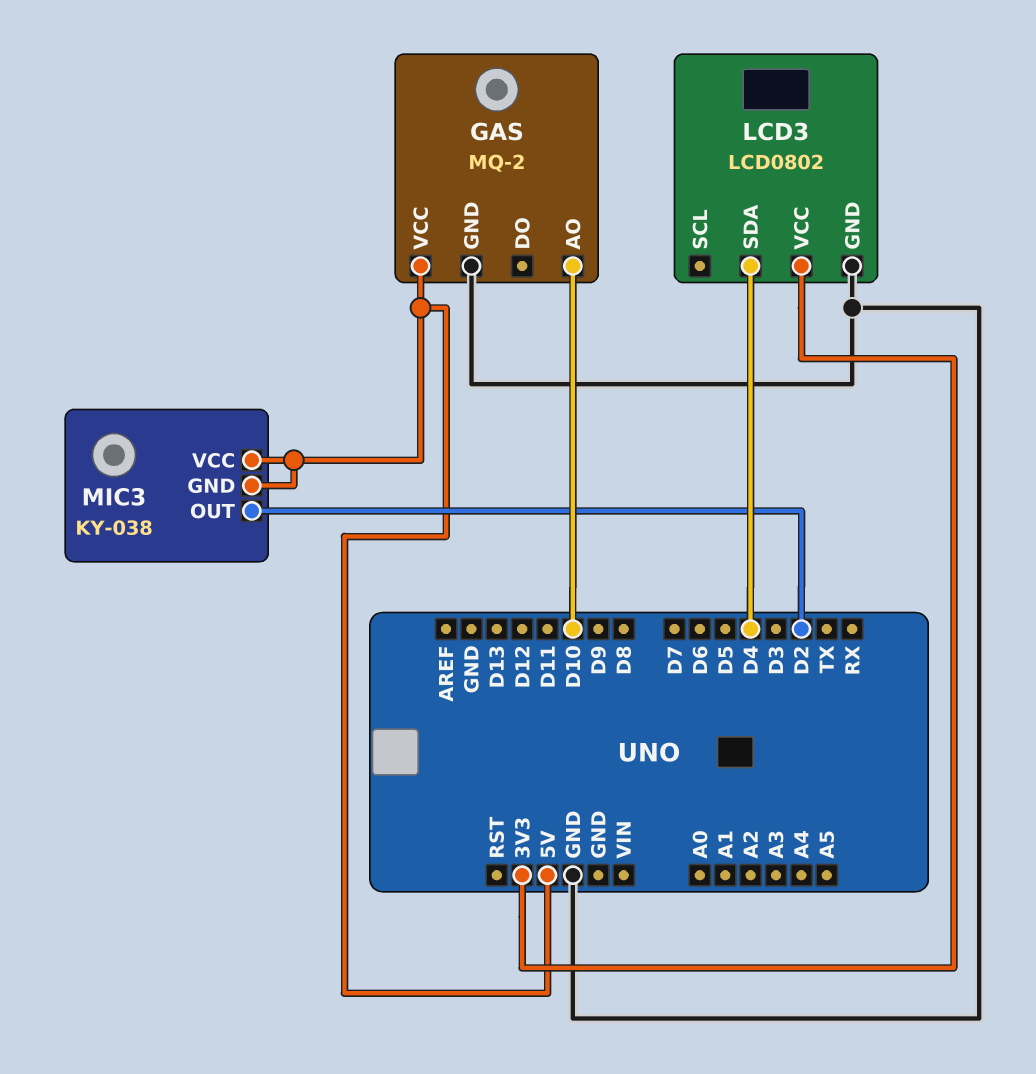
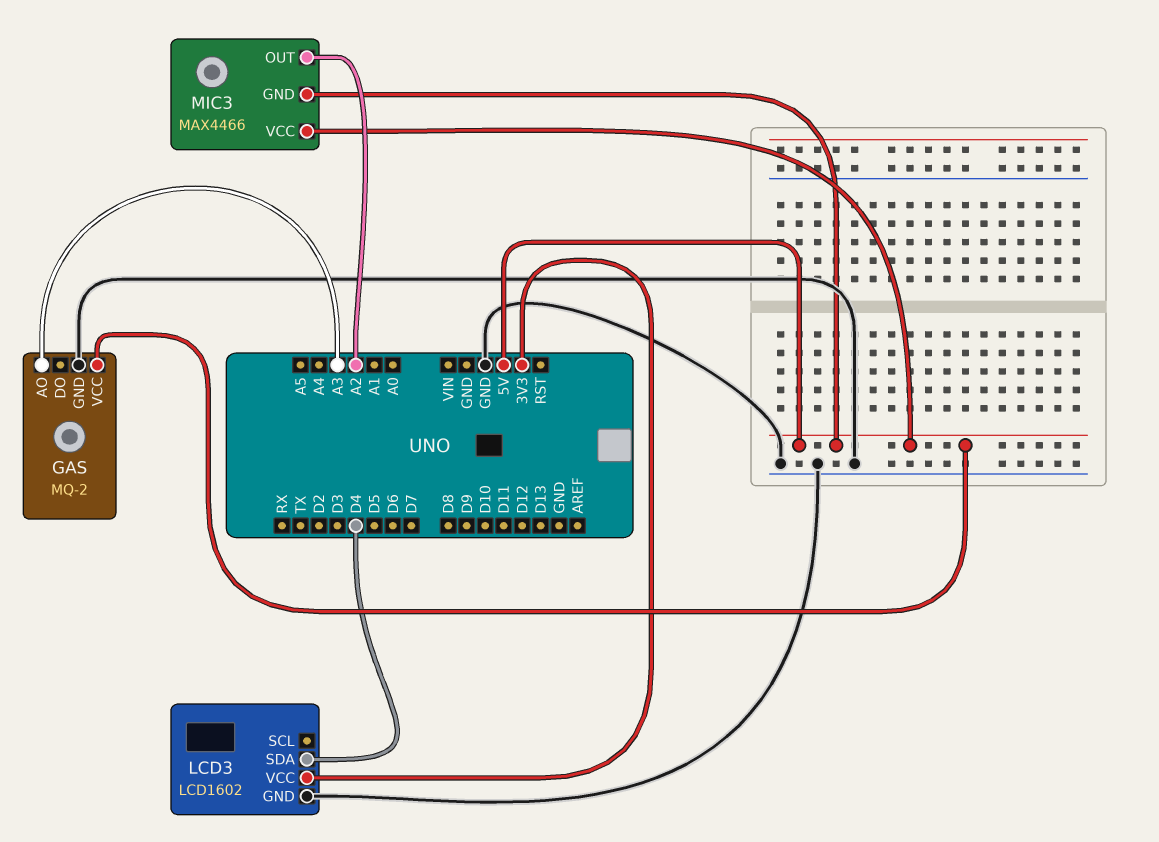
GAS pin AO: D10 -> A3
LCD3: LCD0802 -> LCD1602
MIC3: KY-038 -> MAX4466
MIC3 pin OUT: D2 -> A2

